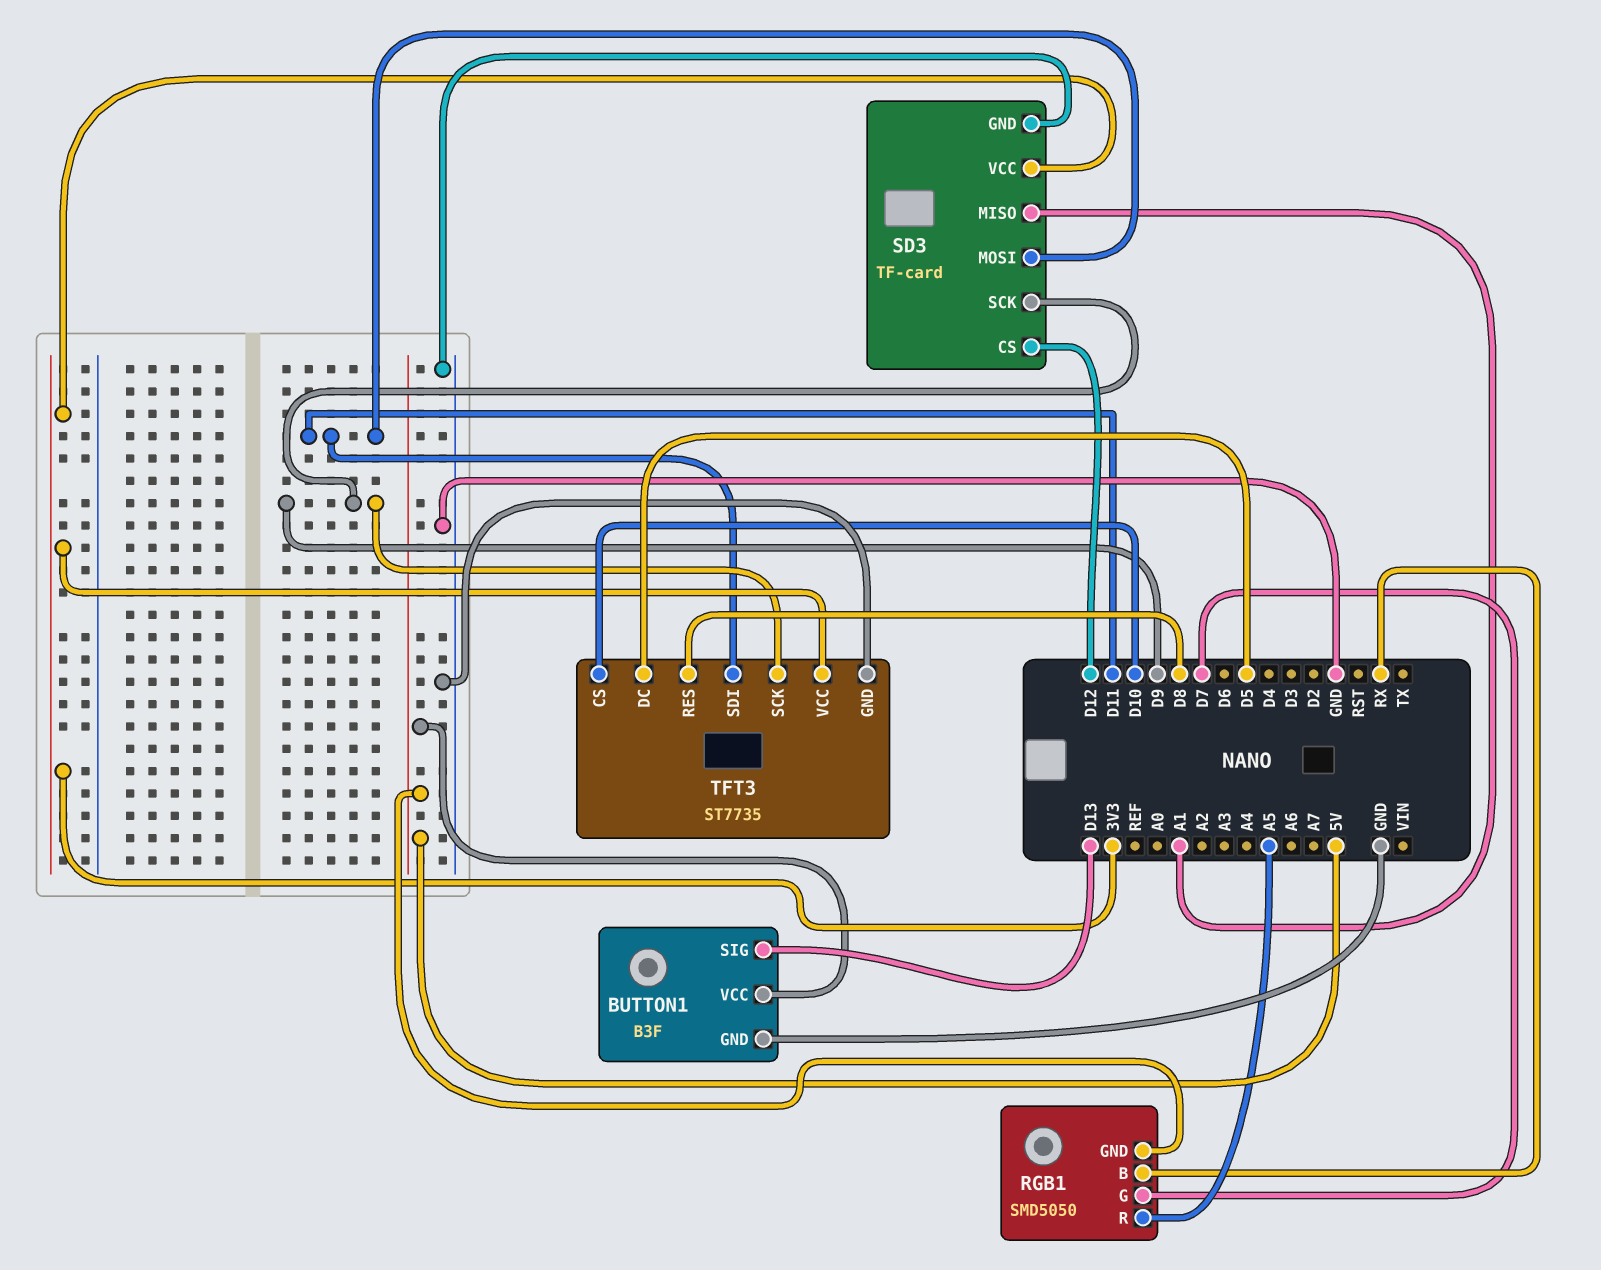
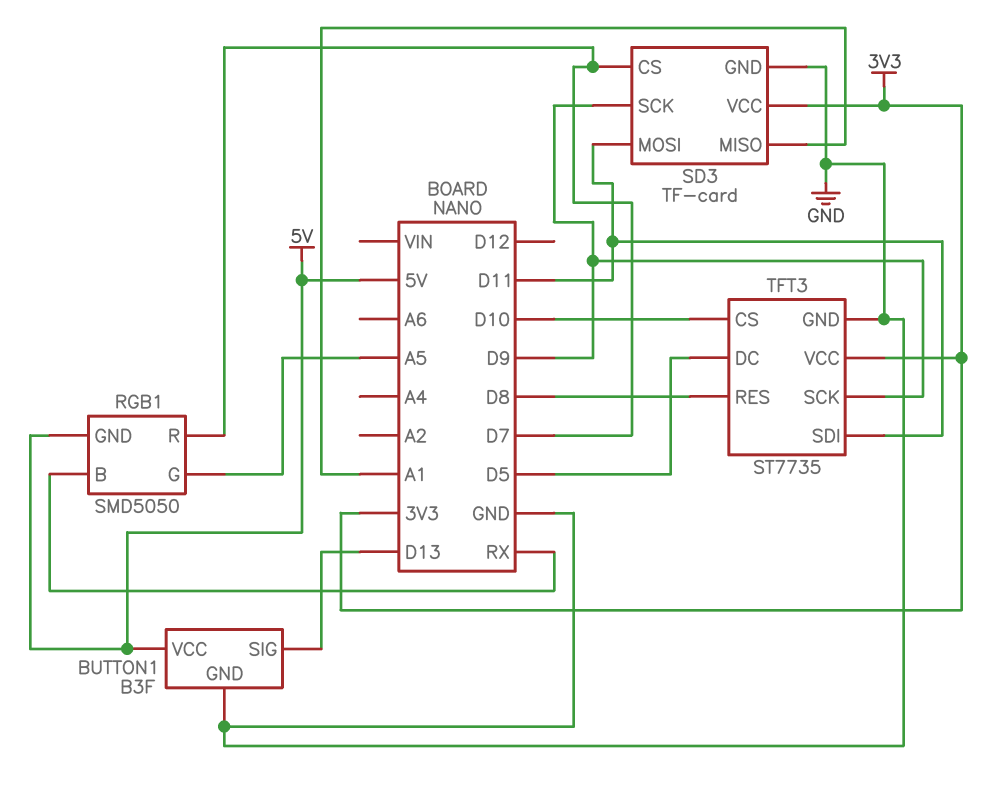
RGB1 pin G: D7 -> A5
RGB1 pin R: A5 -> D7
SD3 pin CS: D12 -> D7

